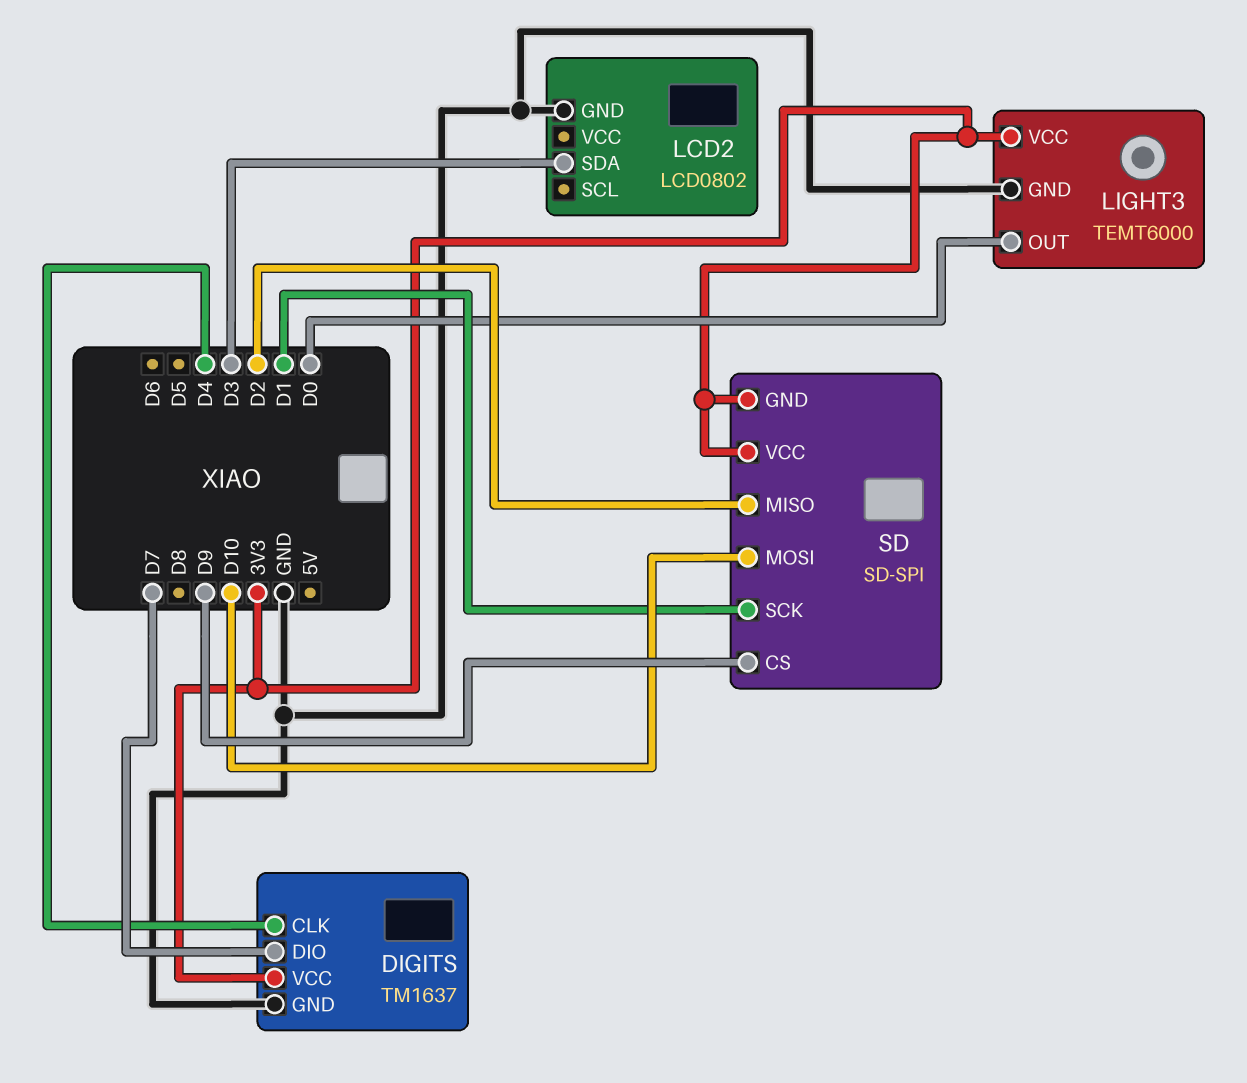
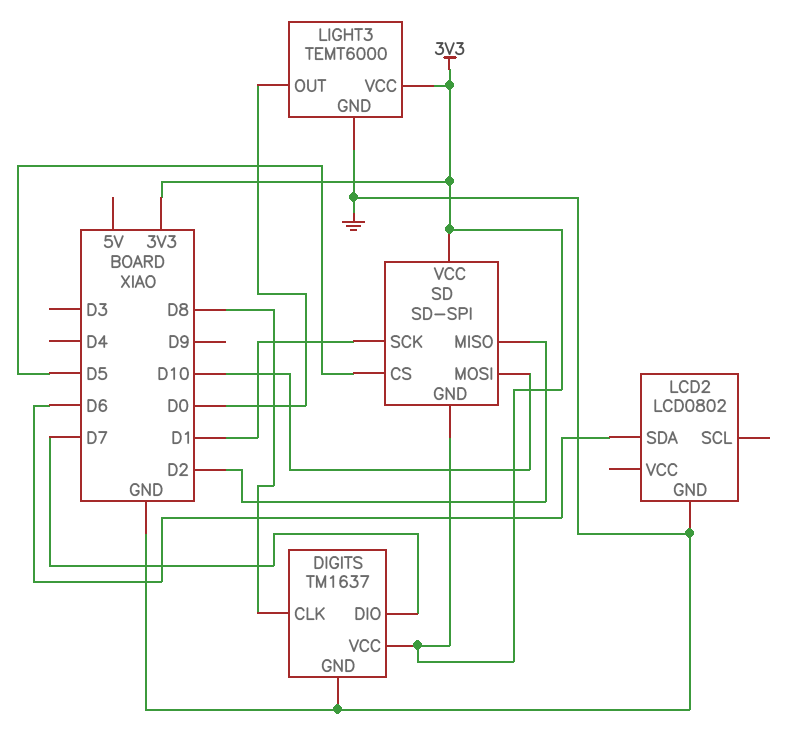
DIGITS pin CLK: D4 -> D8
LCD2 pin SDA: D3 -> D6
SD pin CS: D9 -> D5

